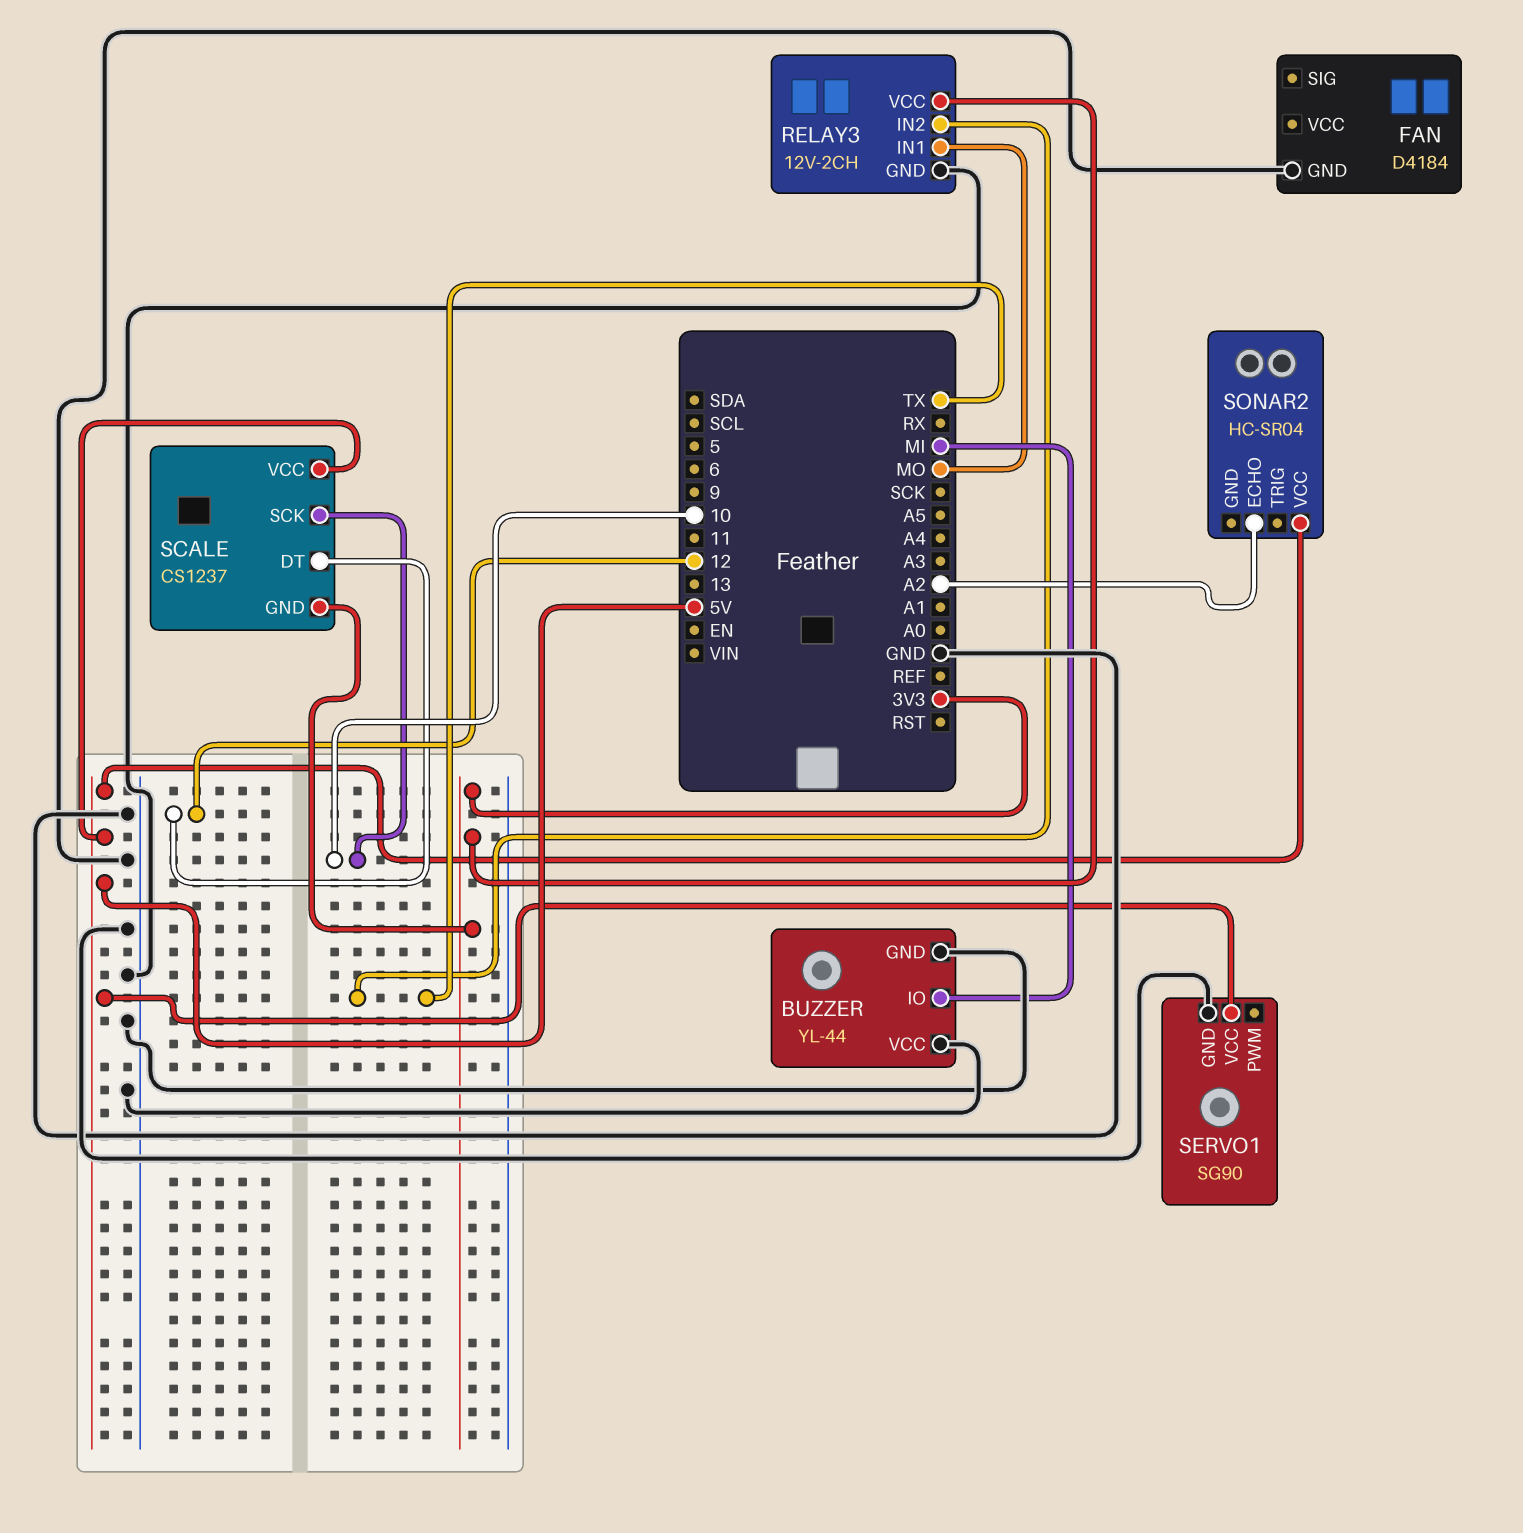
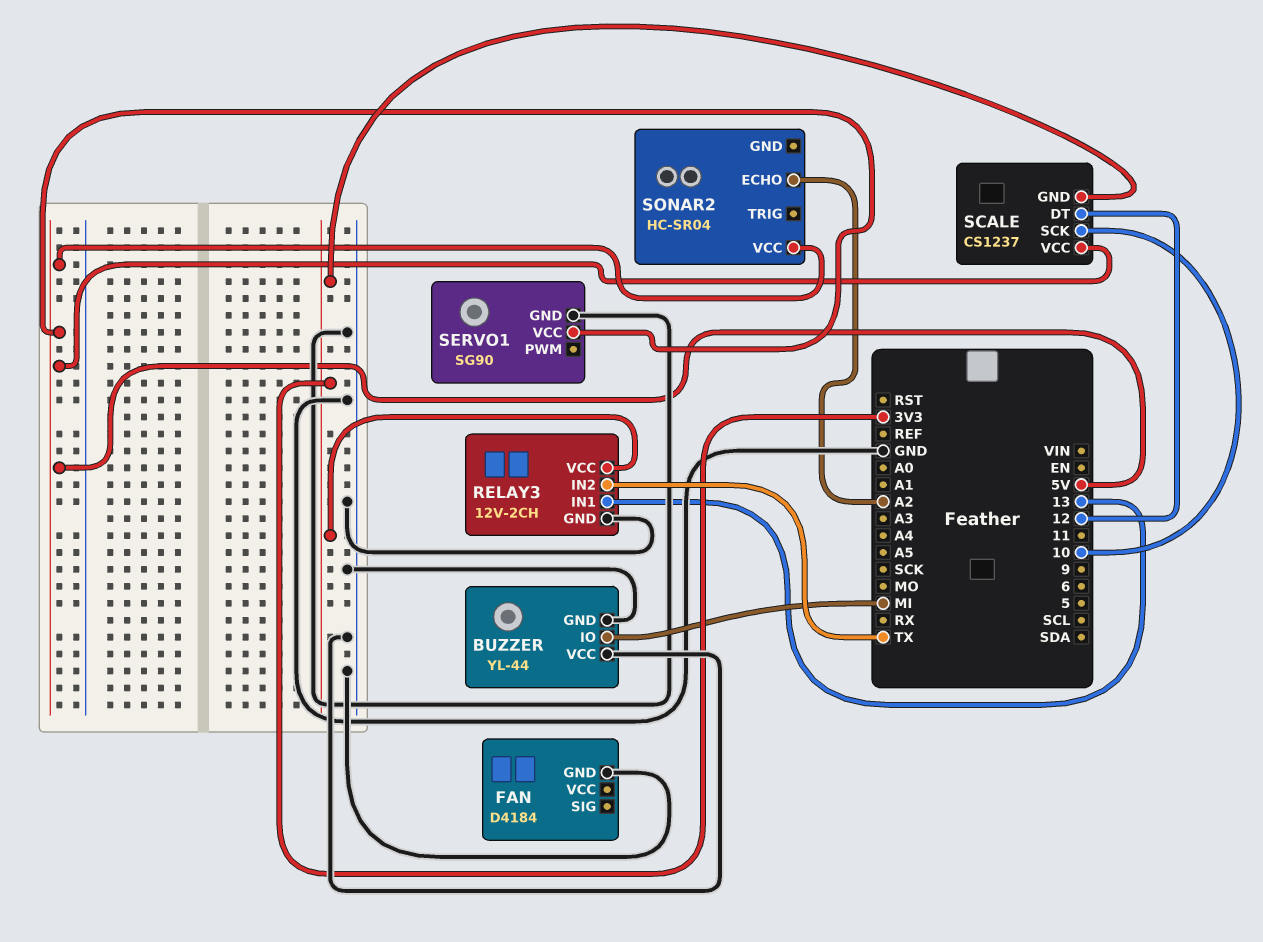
RELAY3 pin IN1: MO -> 13

